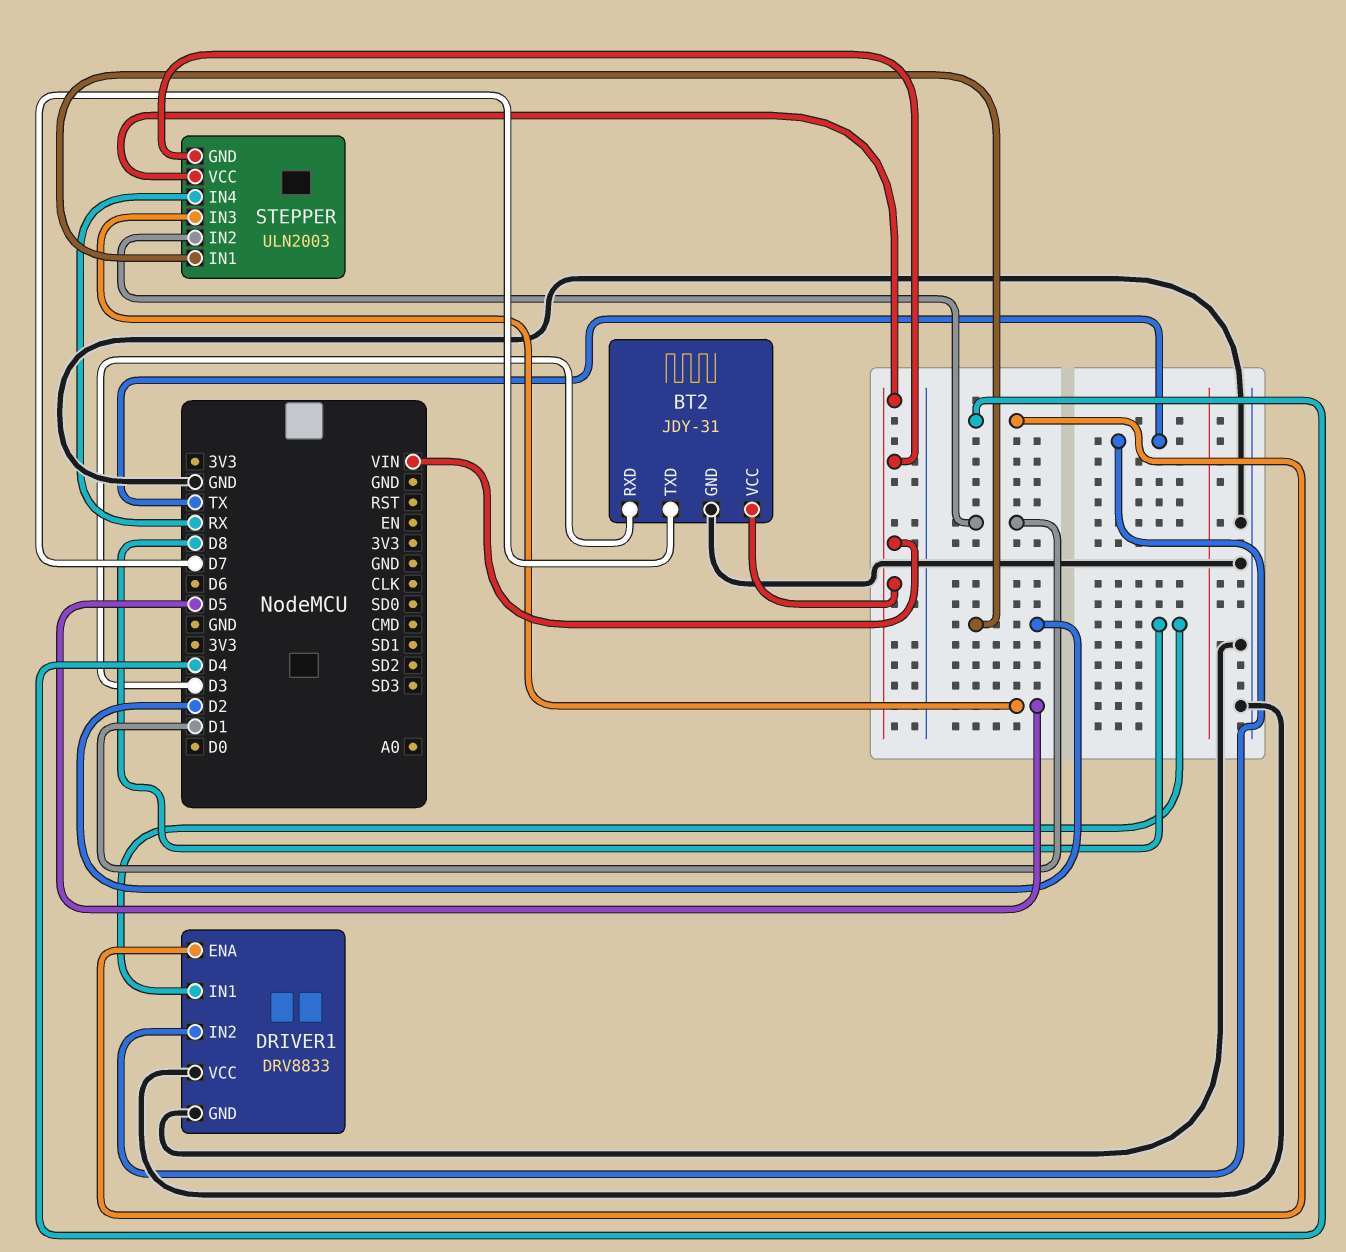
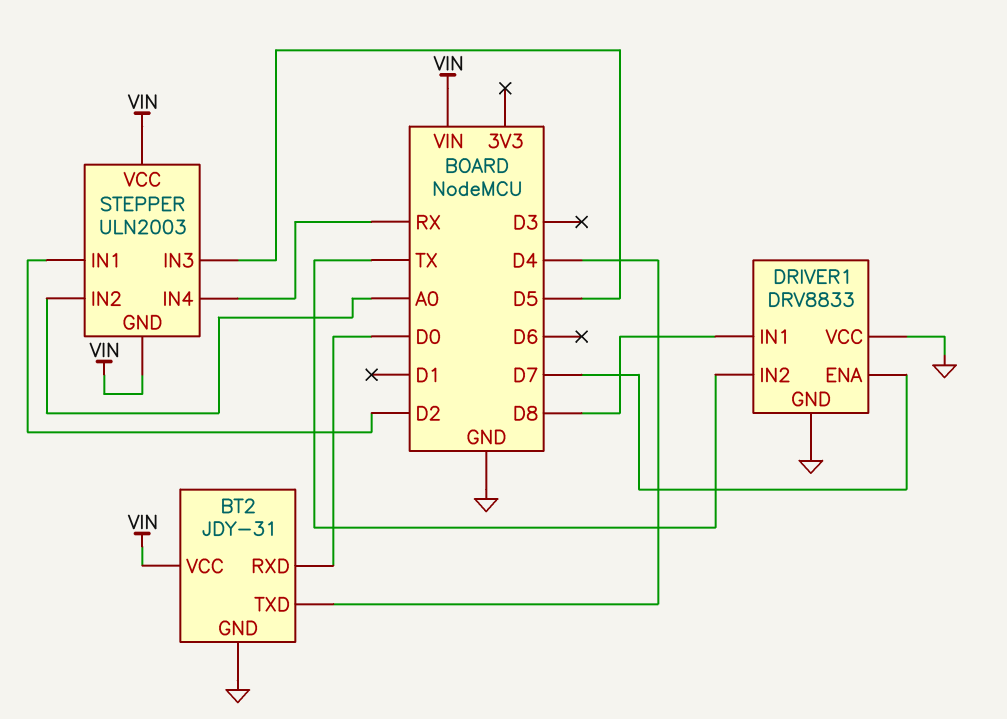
BT2 pin RXD: D3 -> D0
BT2 pin TXD: D7 -> D4
DRIVER1 pin ENA: D4 -> D7
STEPPER pin IN2: D1 -> A0

